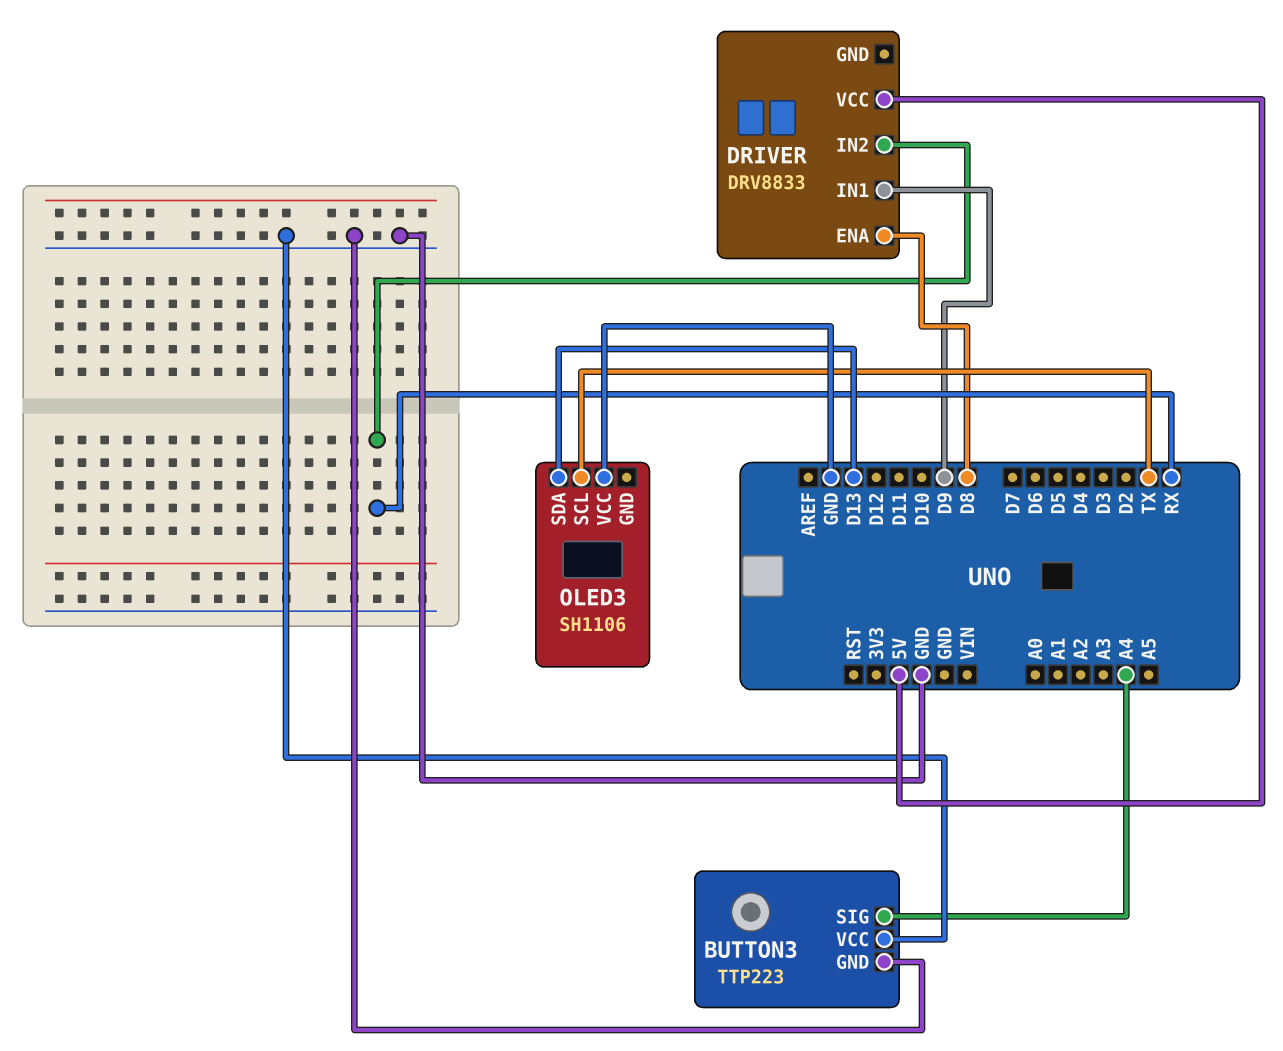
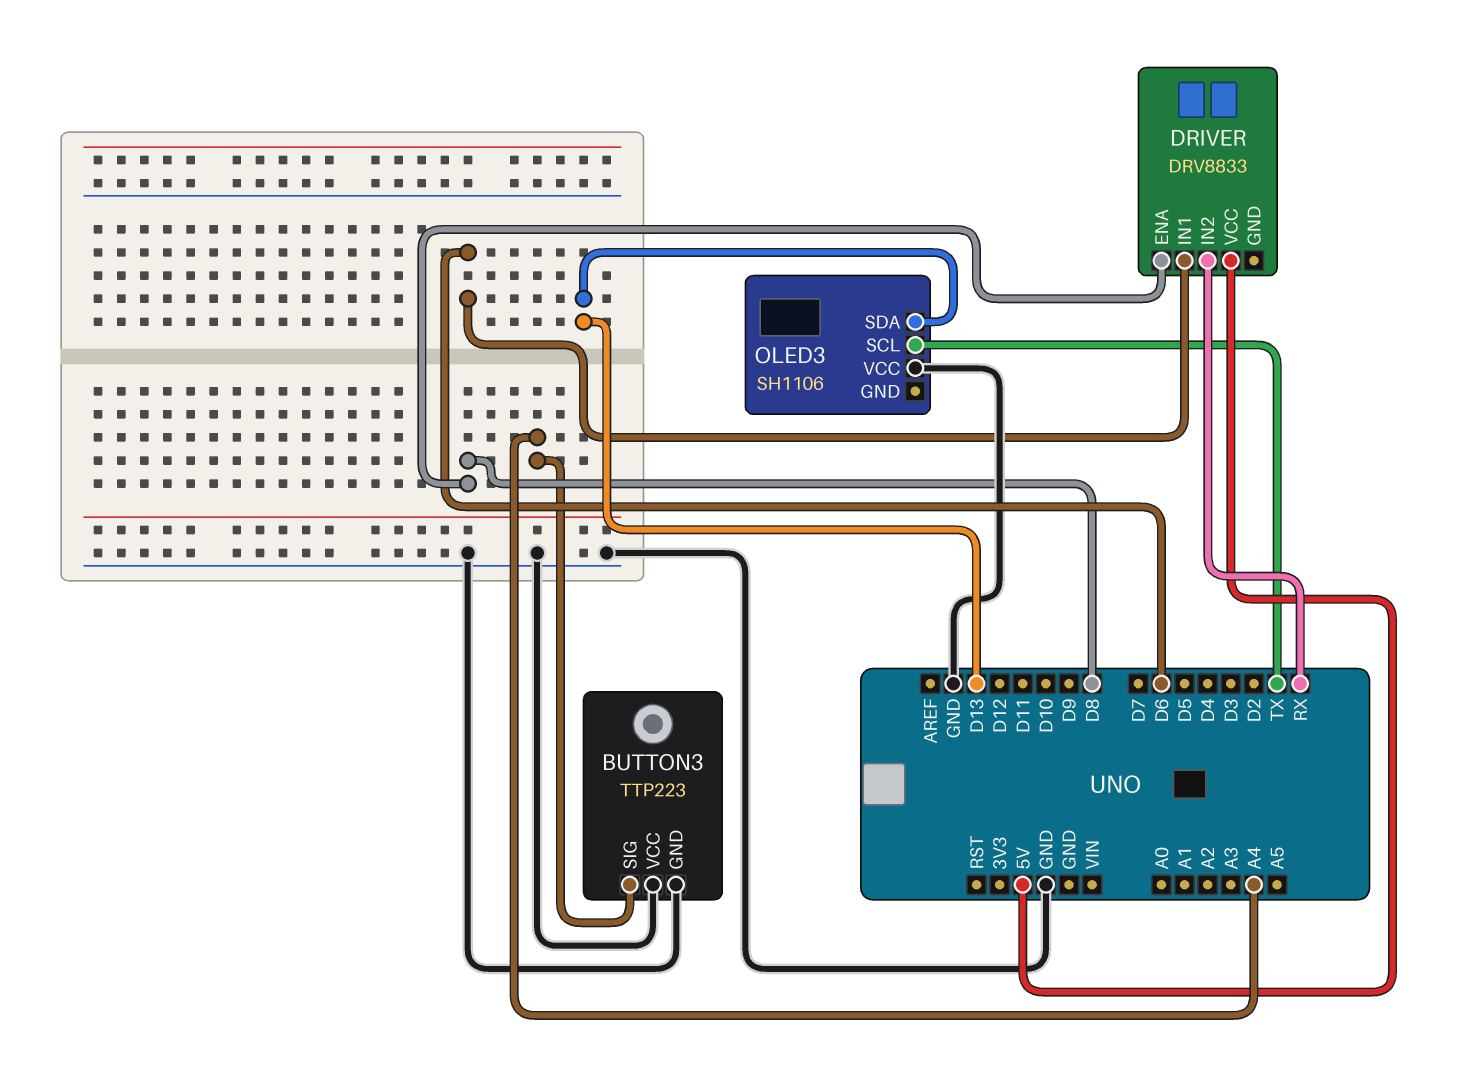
DRIVER pin IN1: D9 -> D6

